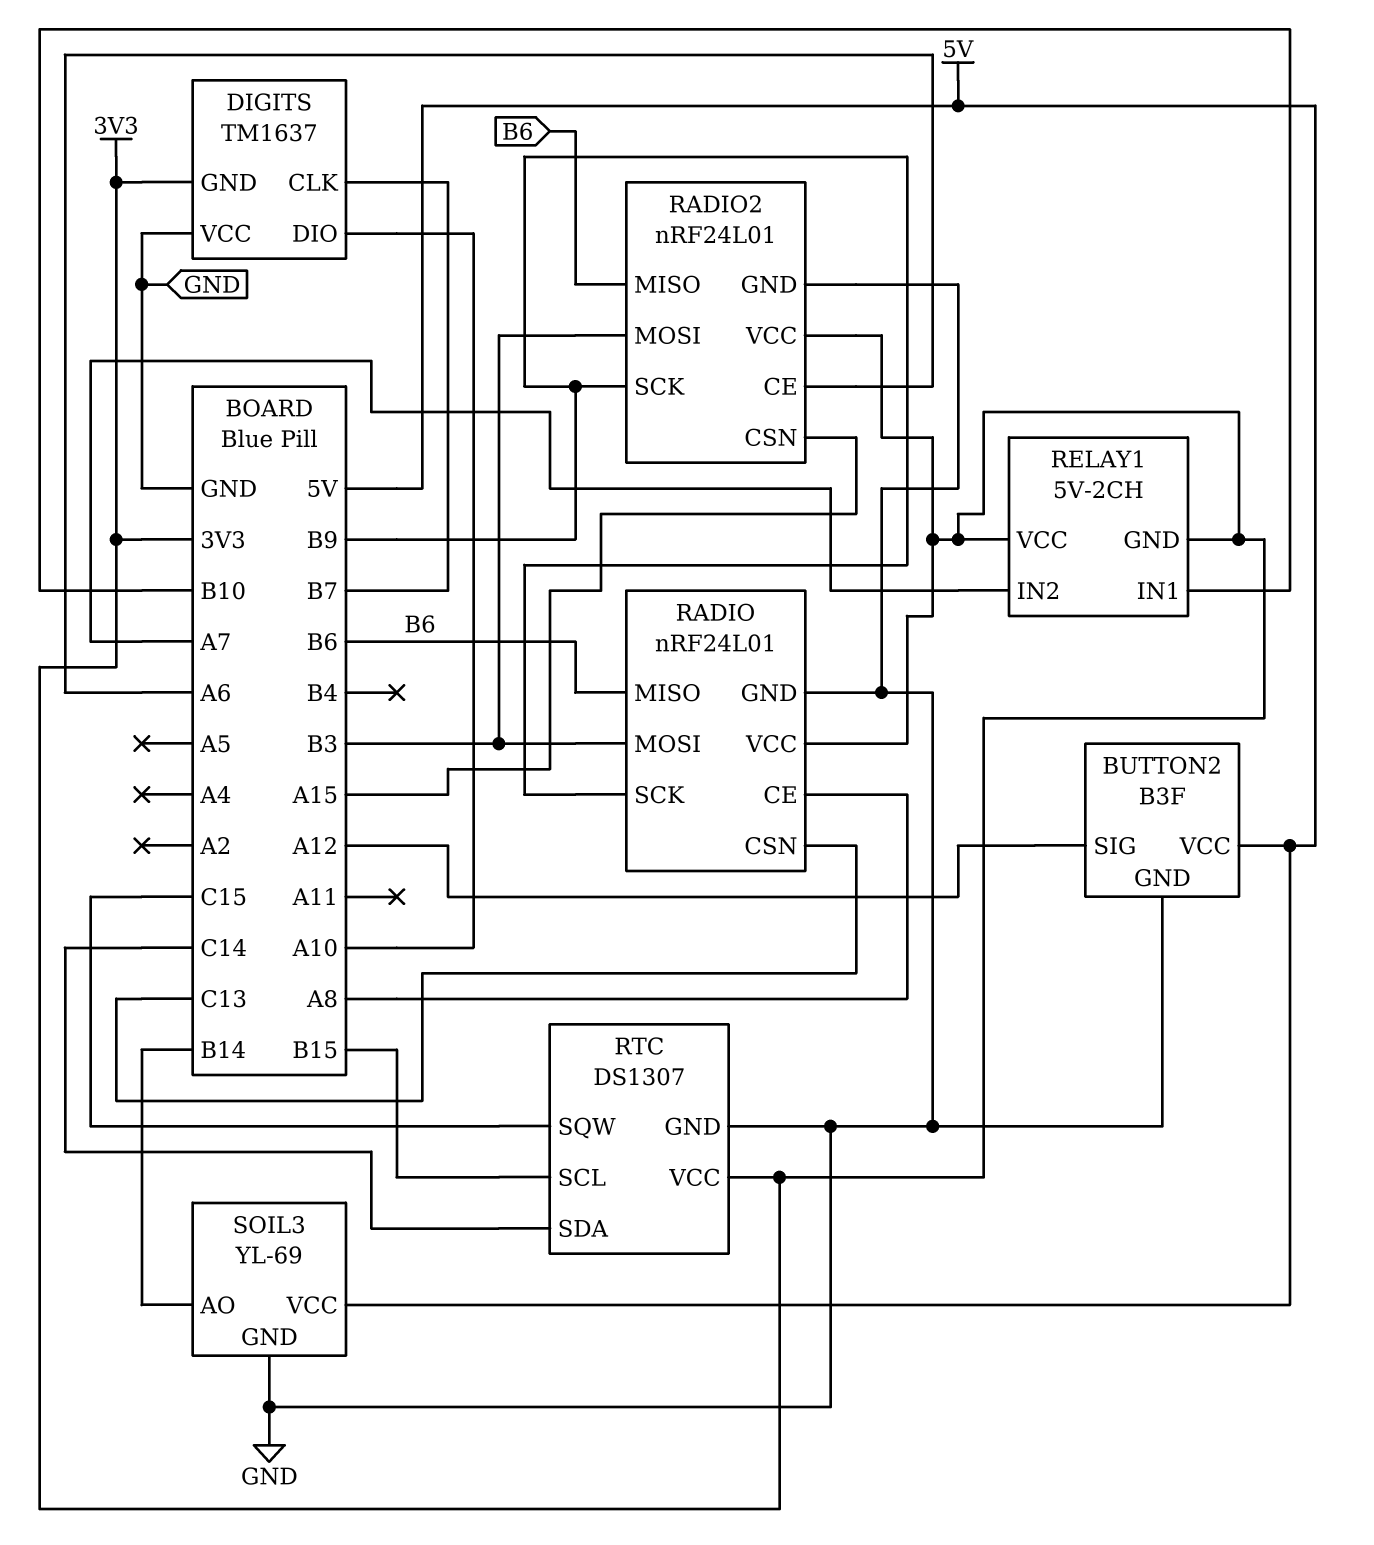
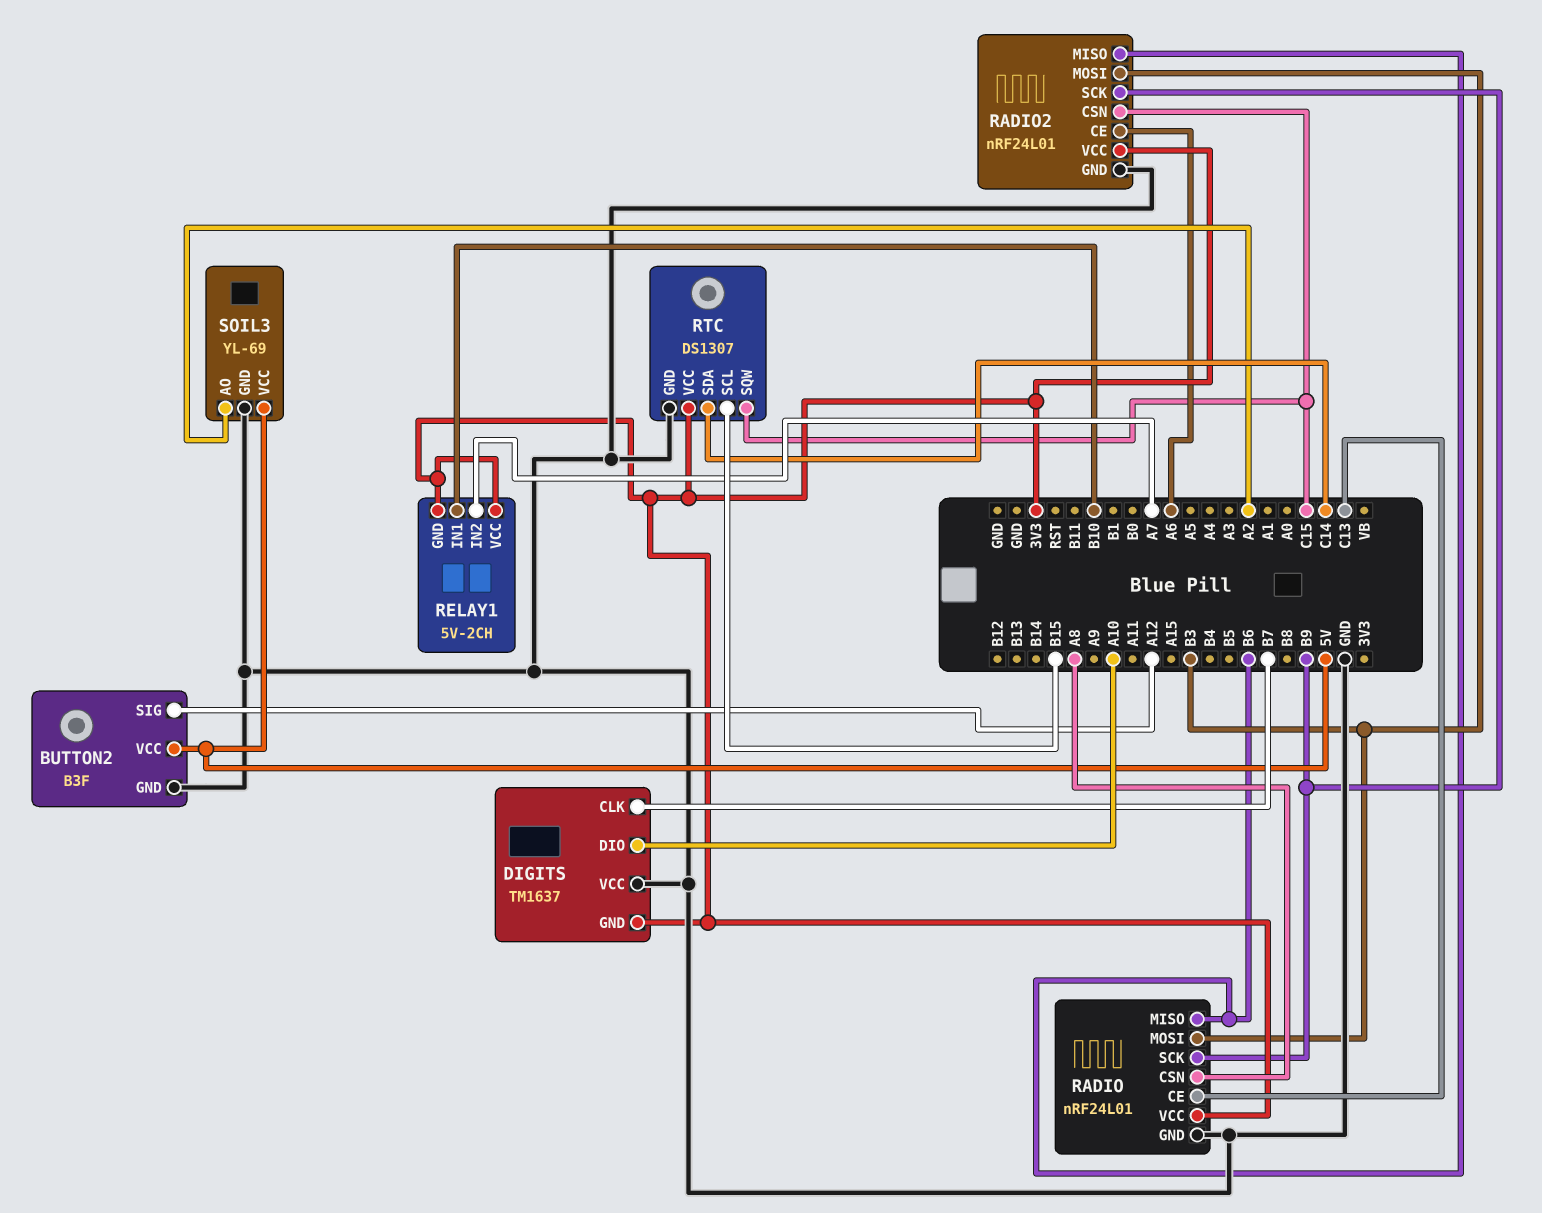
RADIO pin CE: A8 -> C13
RADIO pin CSN: C13 -> A8
RADIO2 pin CSN: A15 -> C15
SOIL3 pin AO: B14 -> A2

